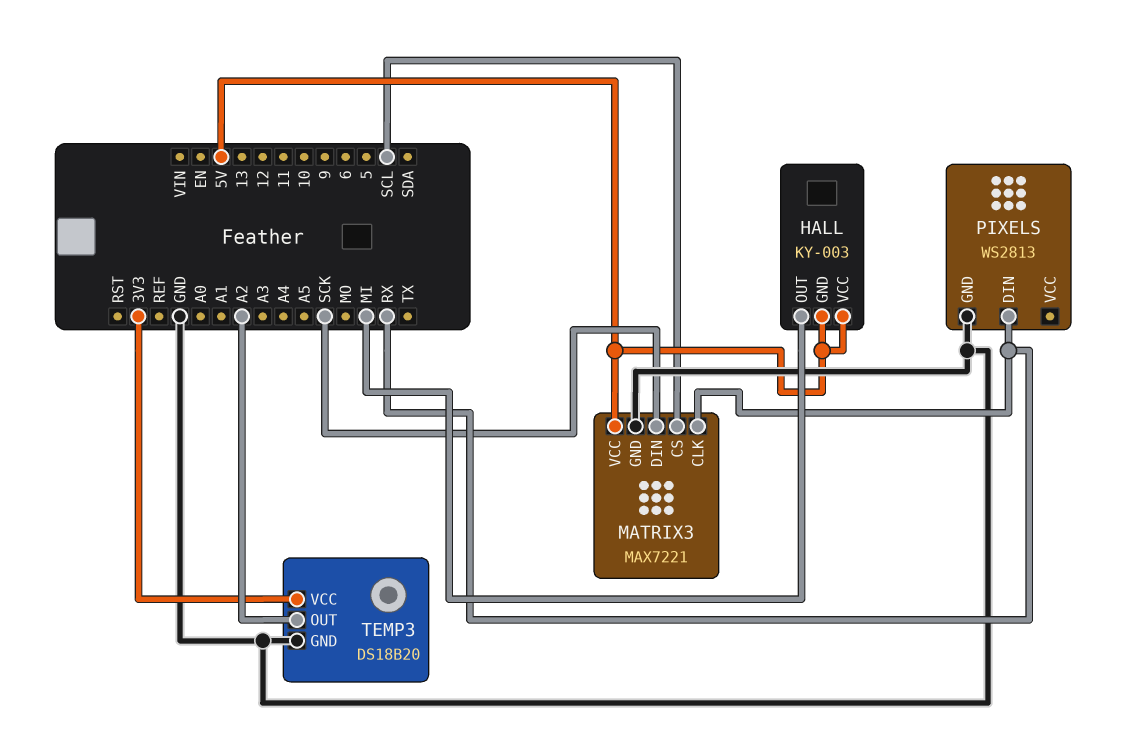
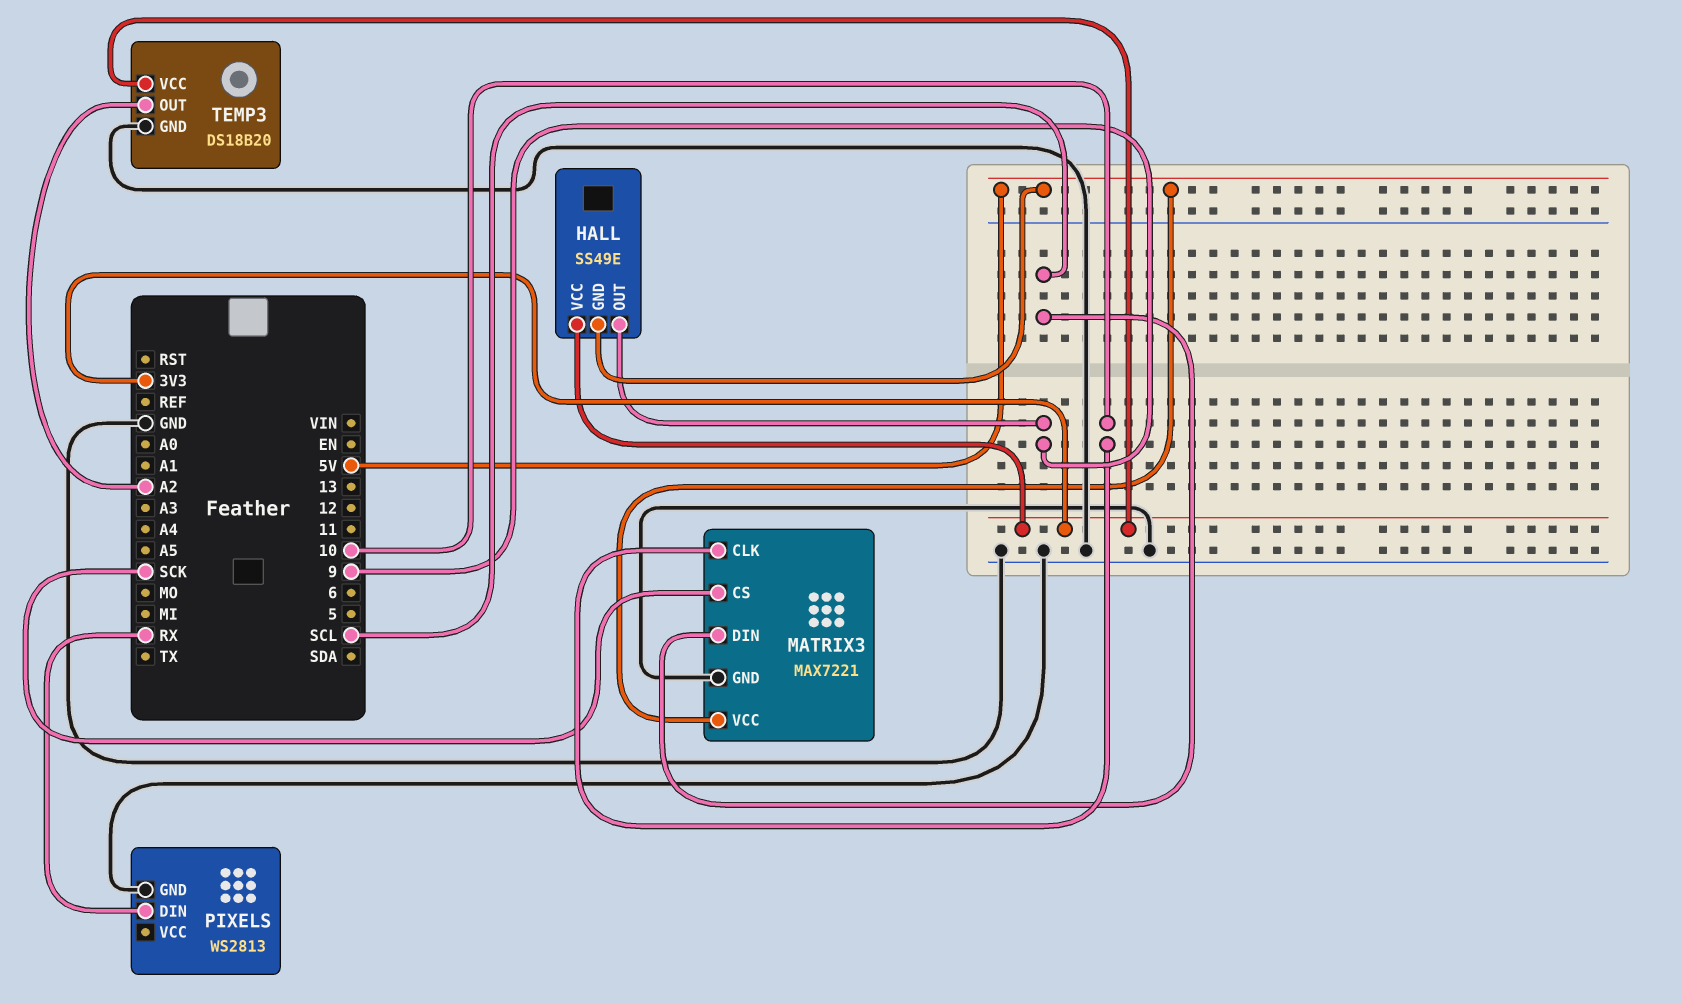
HALL: KY-003 -> SS49E
HALL pin OUT: MI -> 9
HALL pin VCC: 5V -> 3V3
MATRIX3 pin CLK: RX -> 10
MATRIX3 pin CS: SCL -> SCK
MATRIX3 pin DIN: SCK -> SCL

